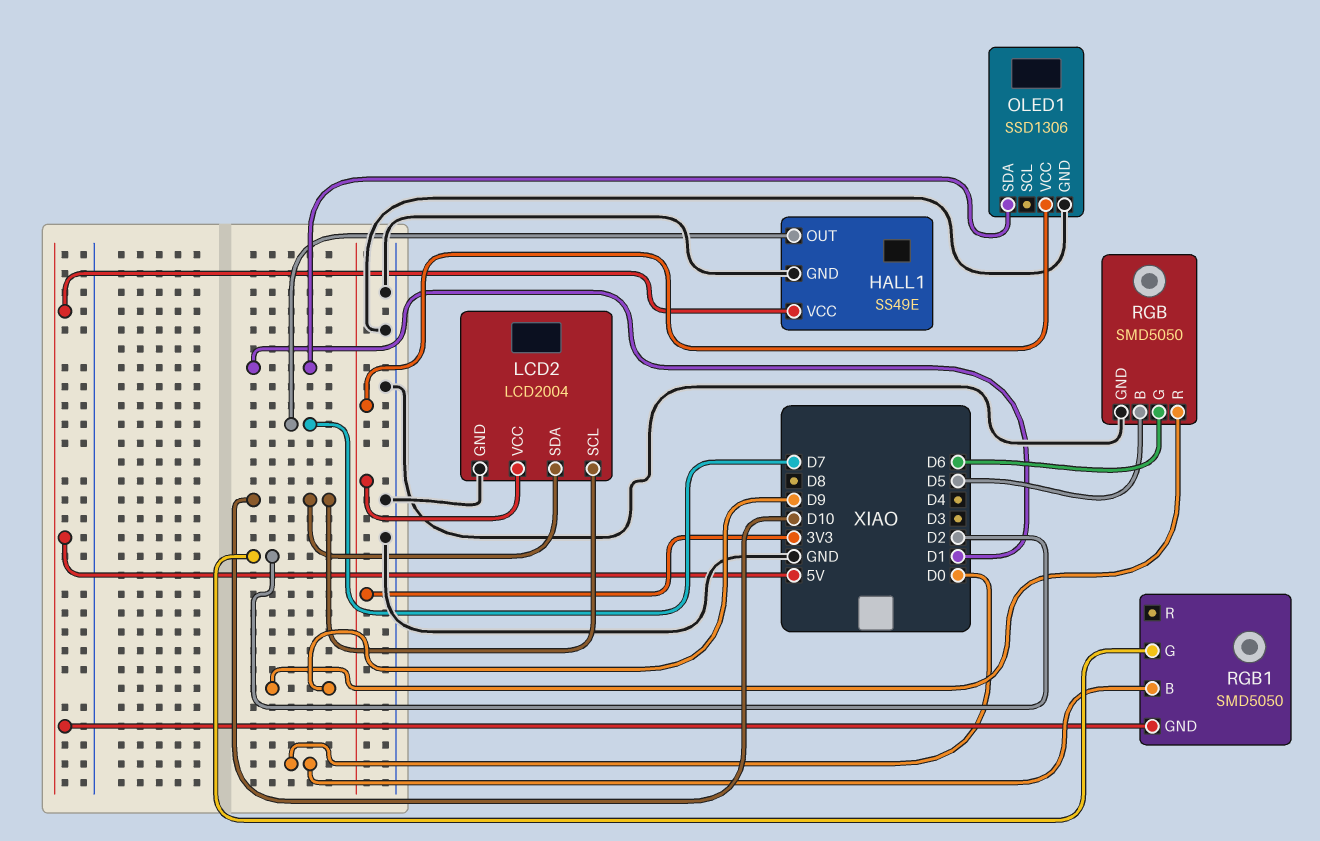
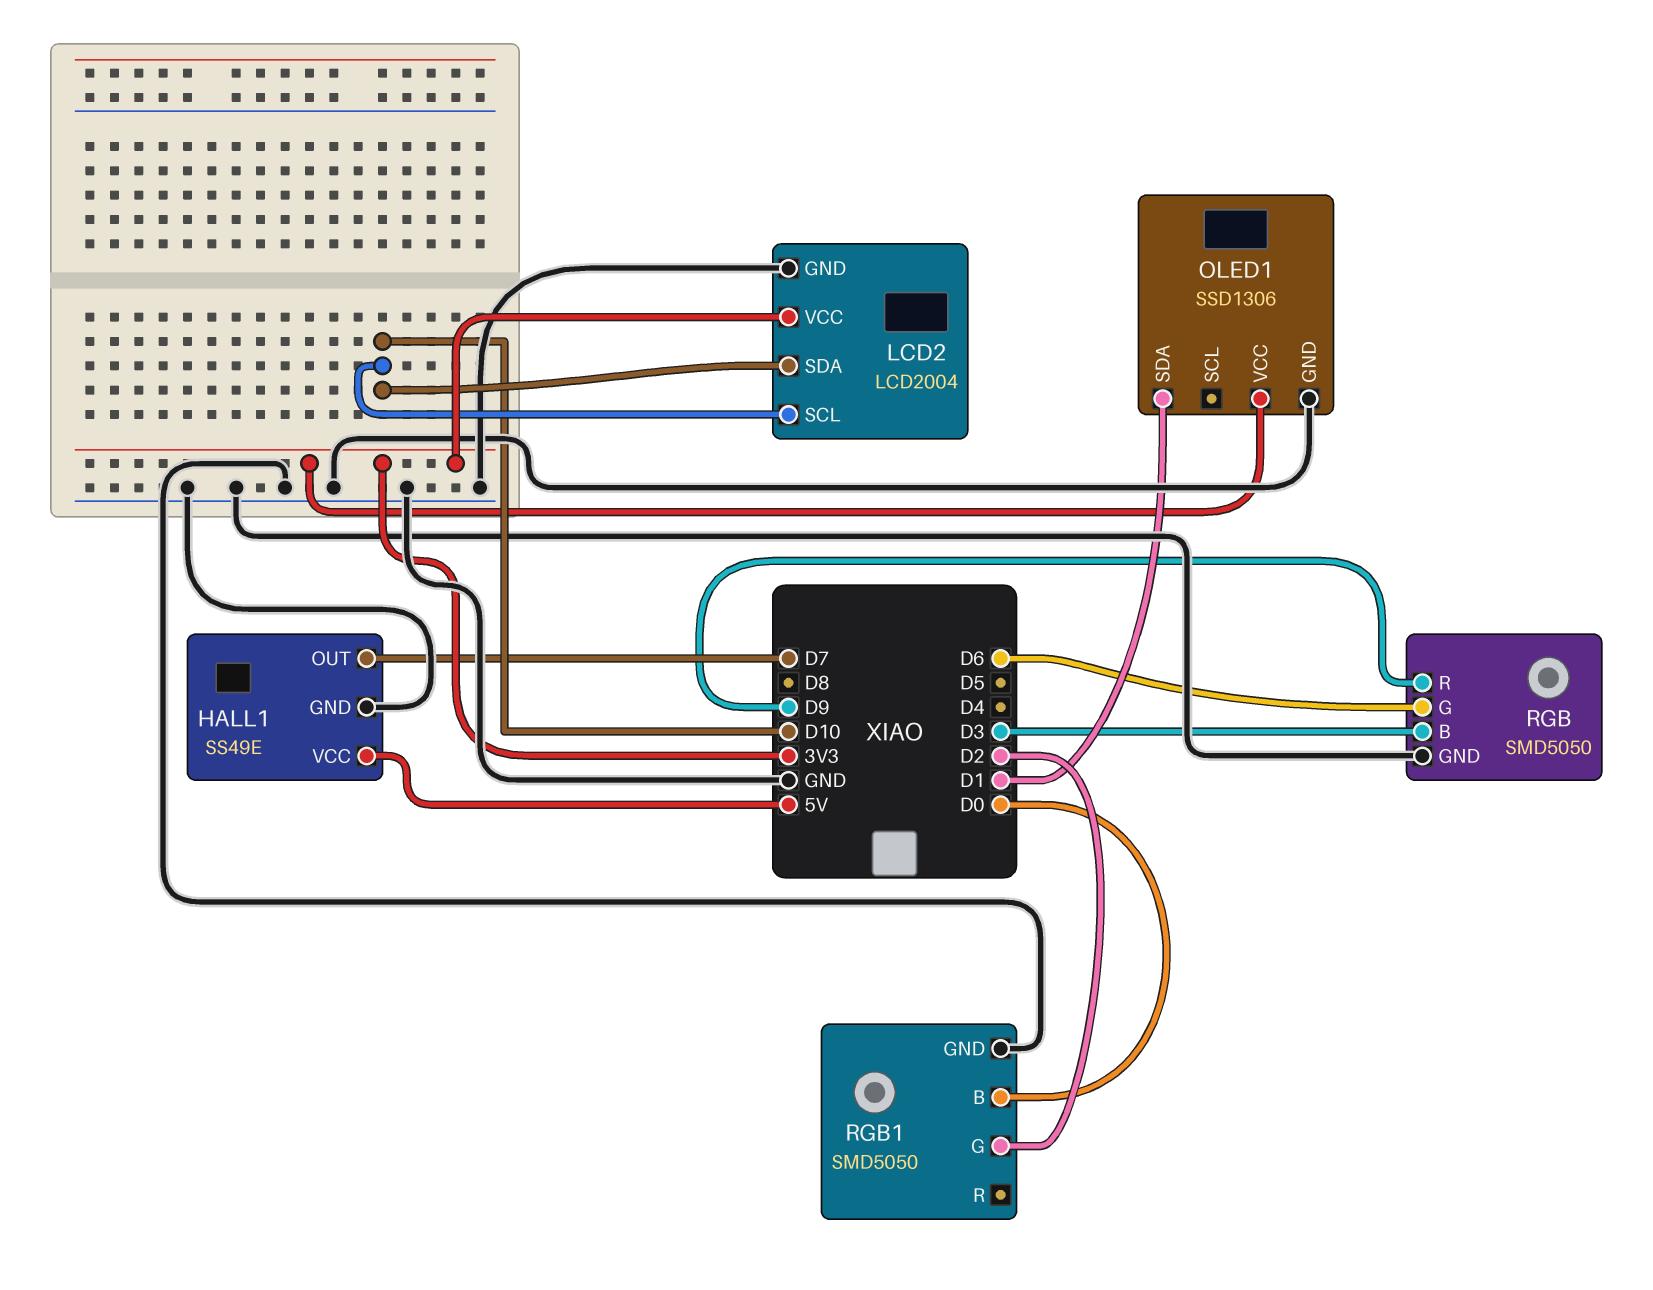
RGB pin B: D5 -> D3
RGB1 pin GND: 5V -> GND

